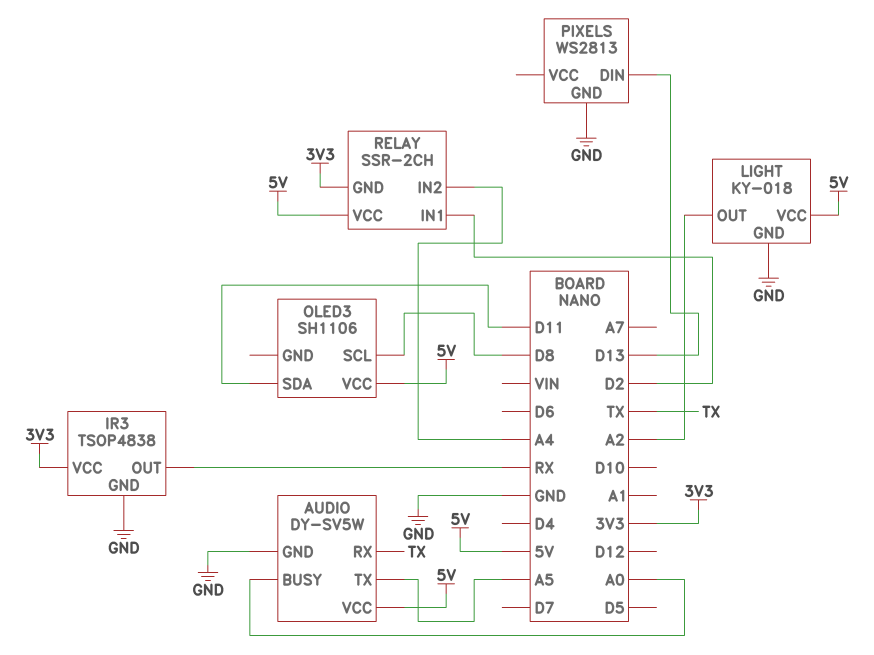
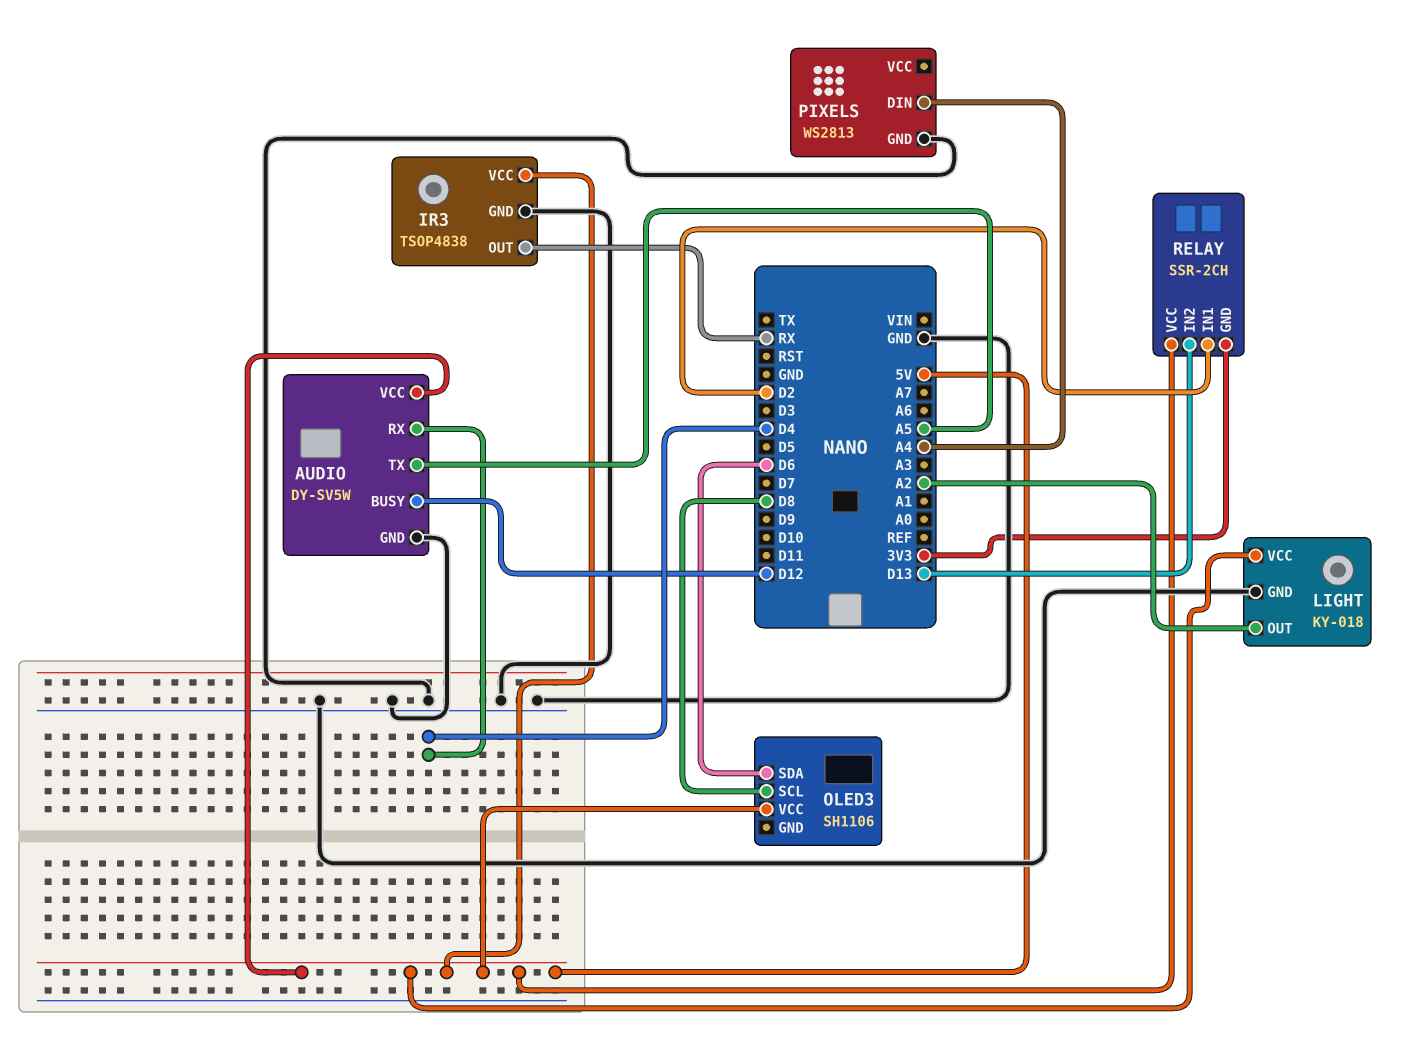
AUDIO pin BUSY: A0 -> D12
AUDIO pin RX: TX -> D4
IR3 pin VCC: 3V3 -> 5V
OLED3 pin SDA: D11 -> D6
PIXELS pin DIN: D13 -> A4
RELAY pin IN2: A4 -> D13

